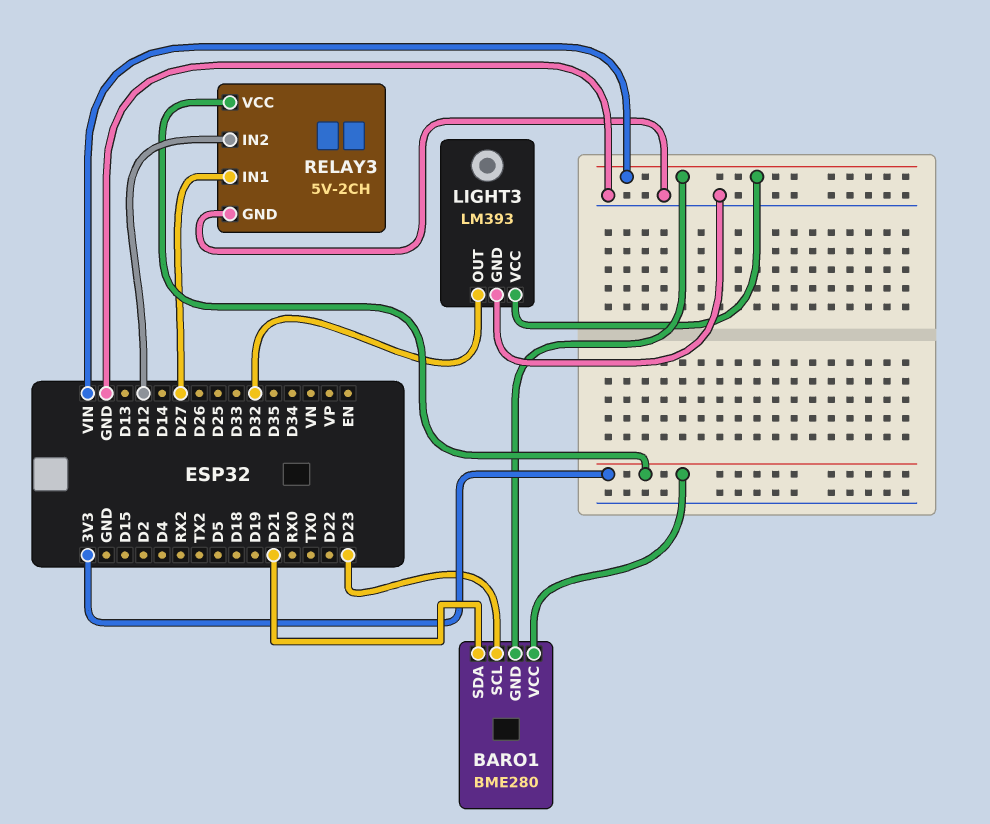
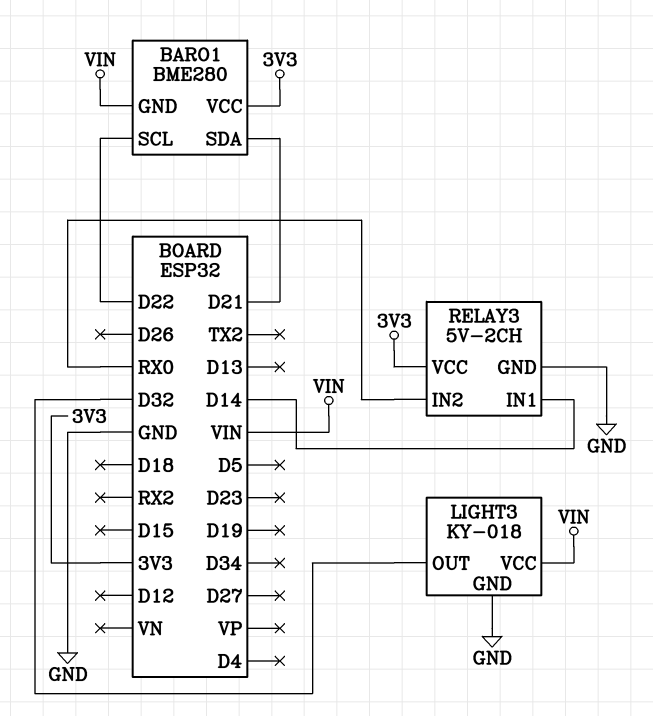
BARO1 pin SCL: D23 -> D22
LIGHT3: LM393 -> KY-018
RELAY3 pin IN1: D27 -> D14
RELAY3 pin IN2: D12 -> RX0

